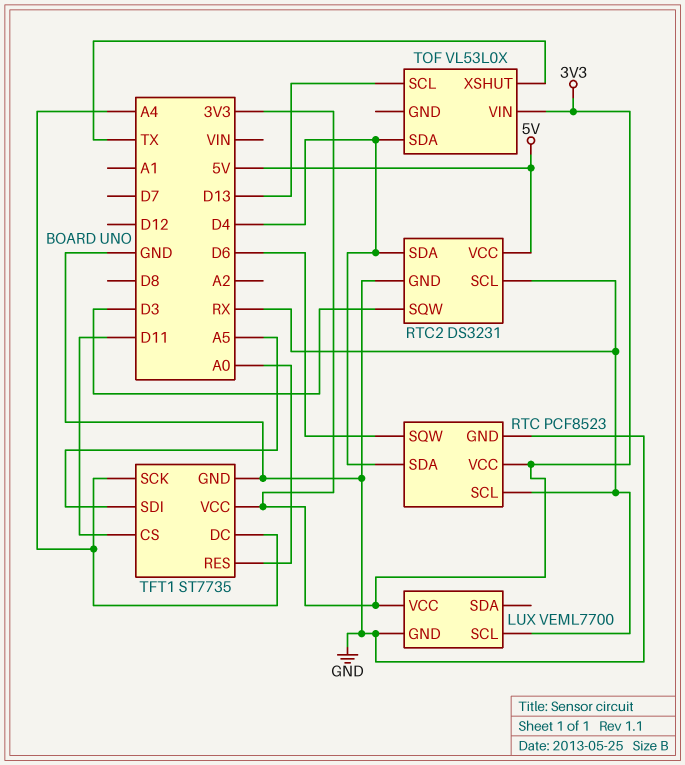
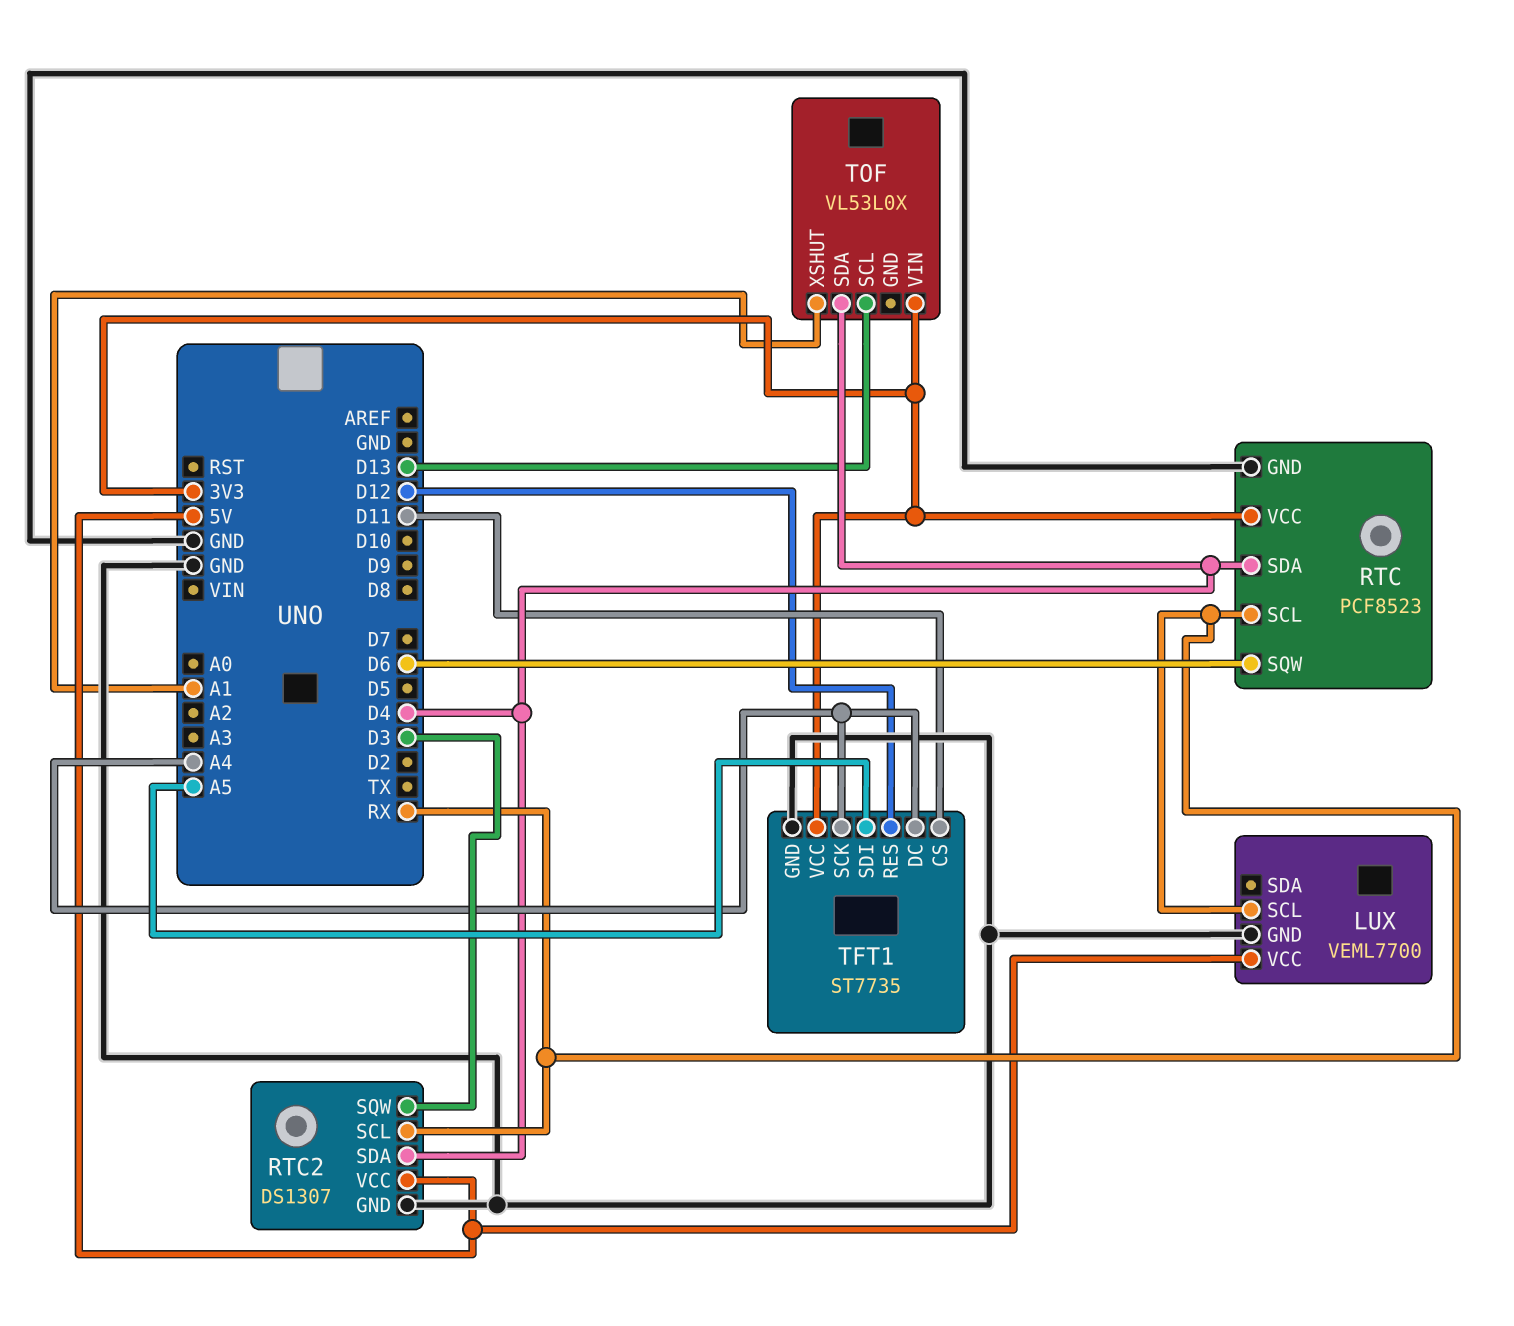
LUX pin VCC: 3V3 -> 5V
RTC2: DS3231 -> DS1307
TFT1 pin RES: A0 -> D12
TOF pin XSHUT: TX -> A1

